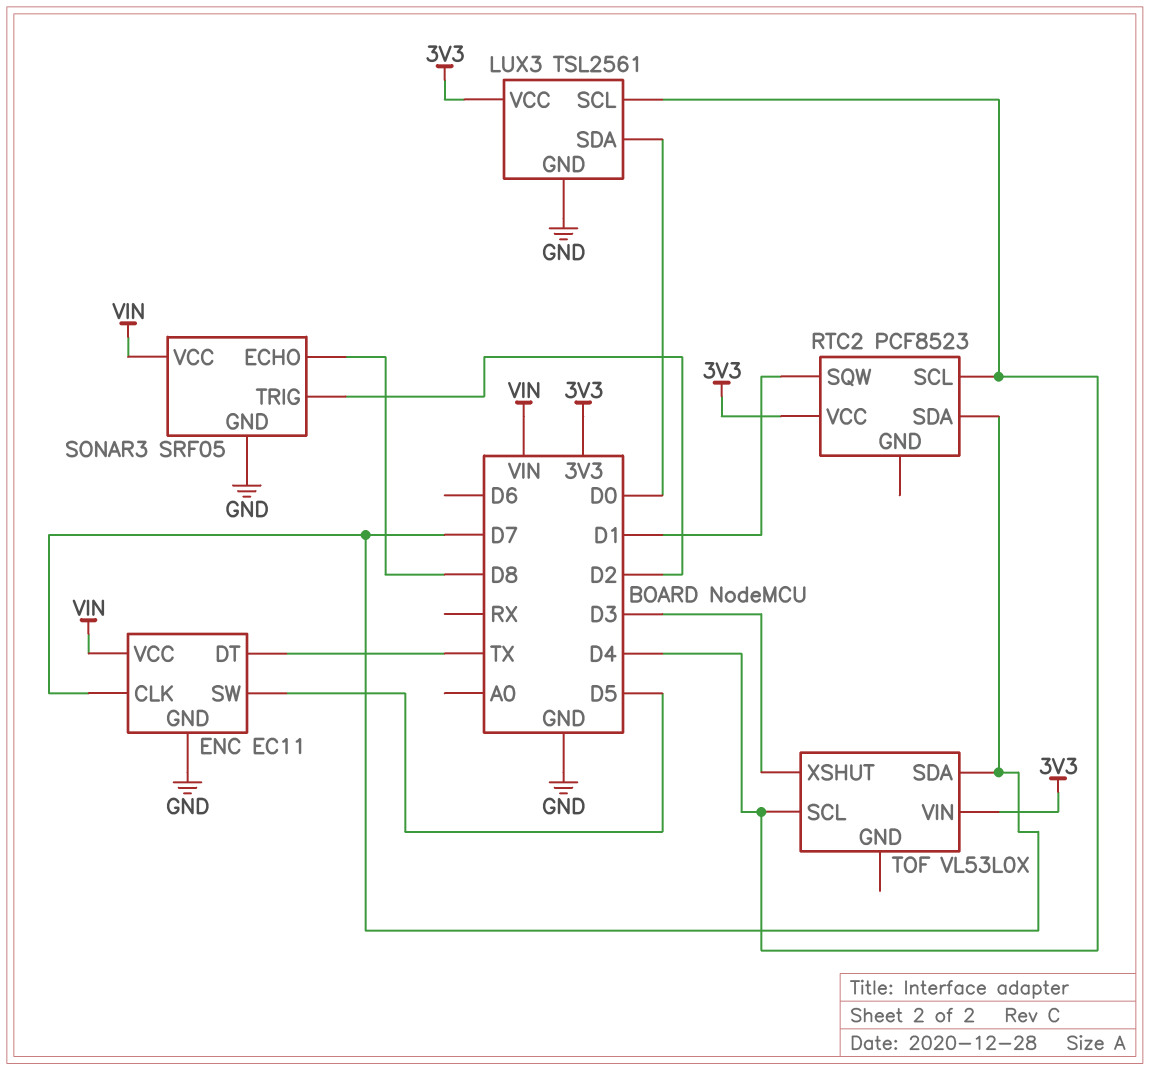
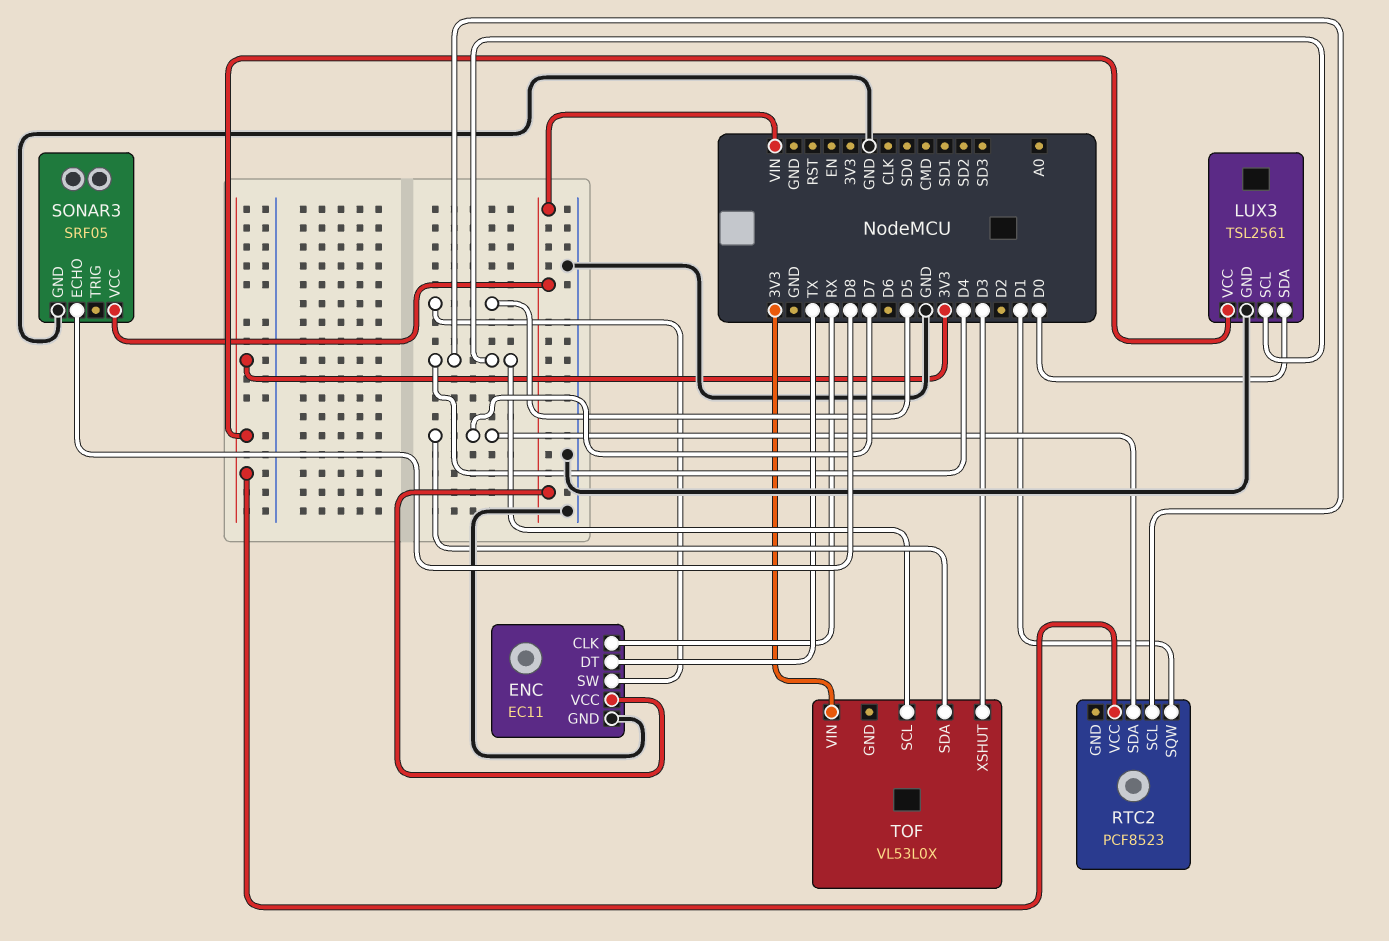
ENC pin CLK: D7 -> RX
SONAR3 pin TRIG: D2 -> none

